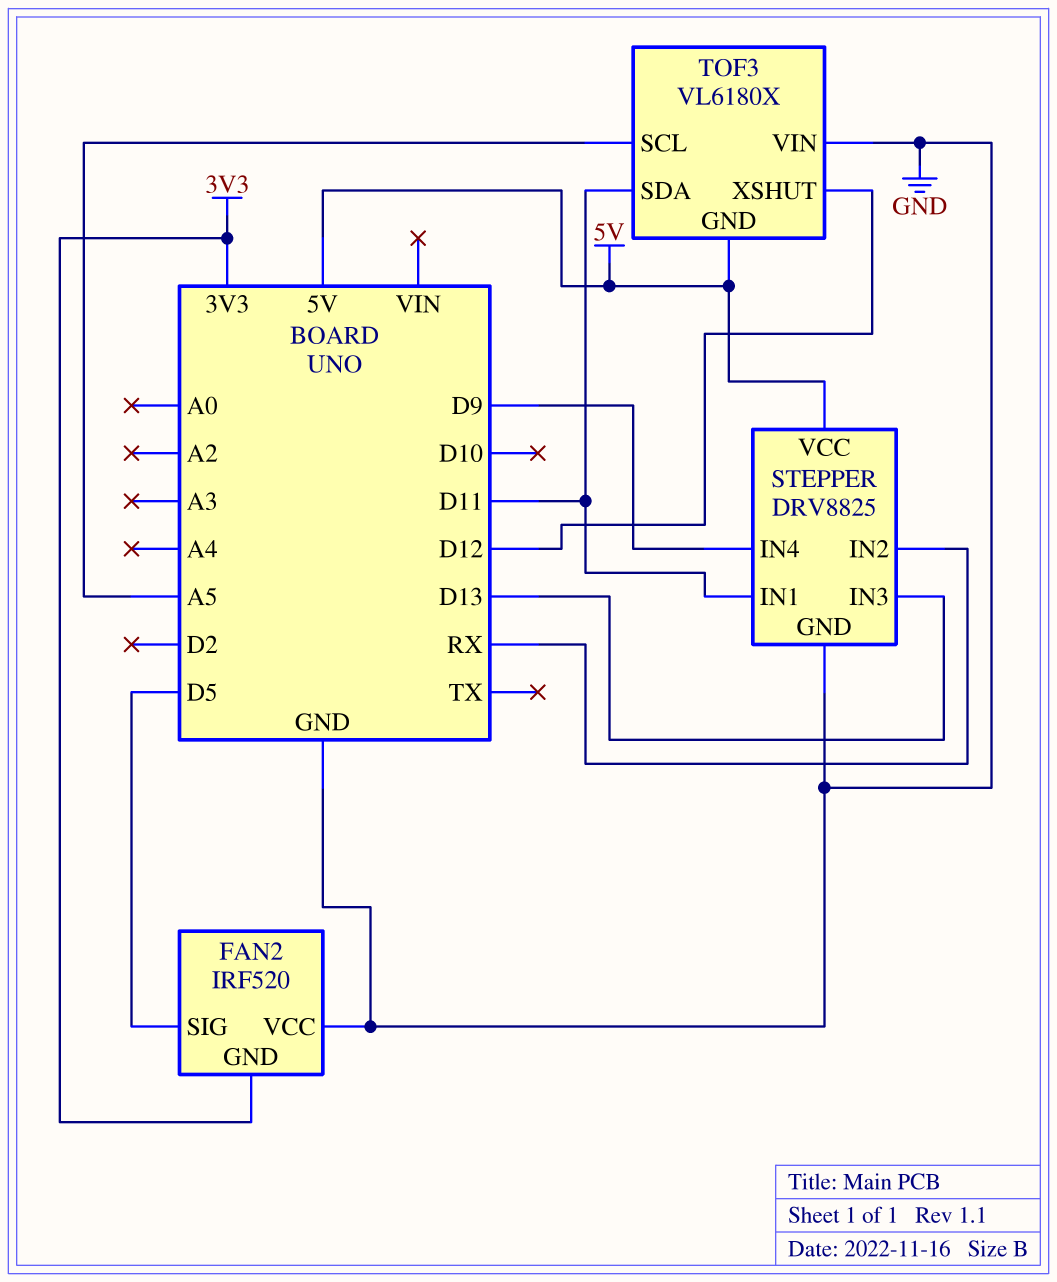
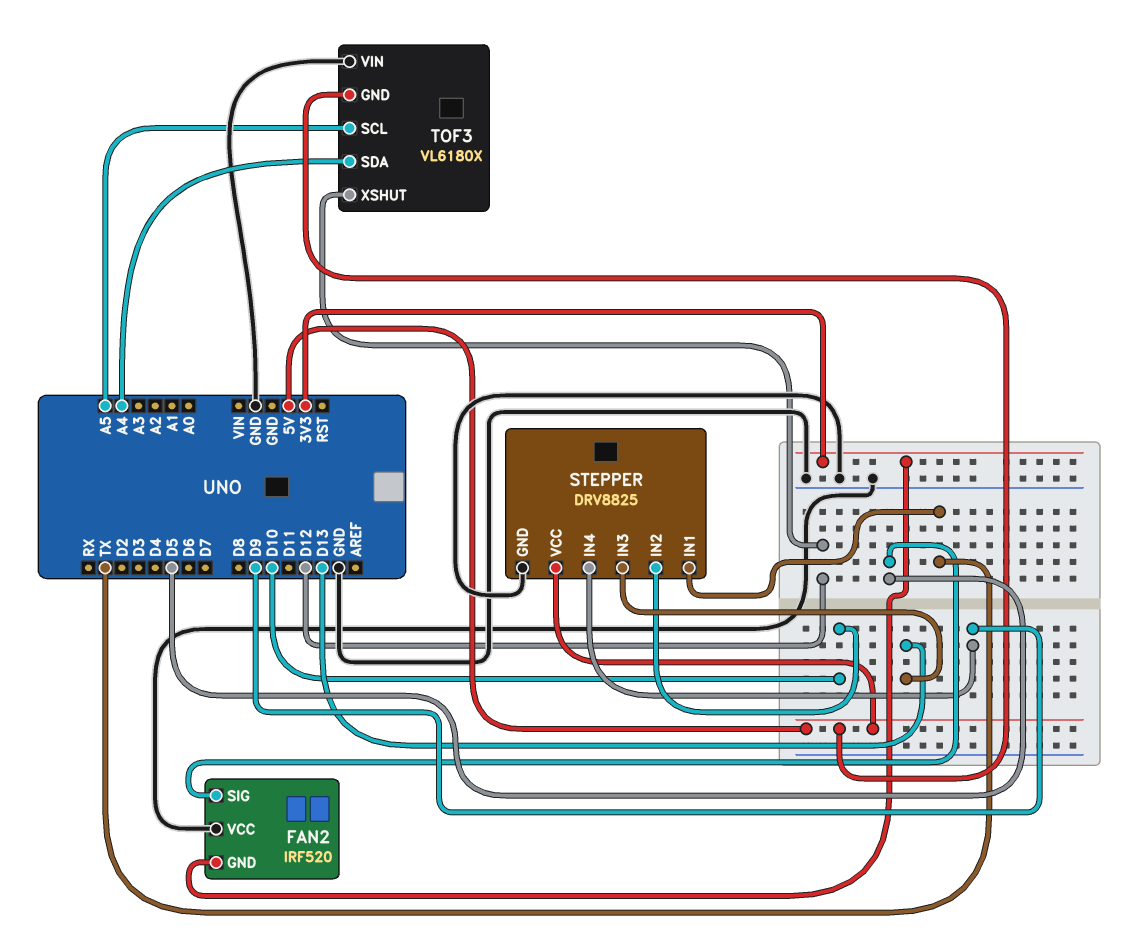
STEPPER pin IN1: D11 -> TX
STEPPER pin IN2: RX -> D10
TOF3 pin SDA: D11 -> A4

